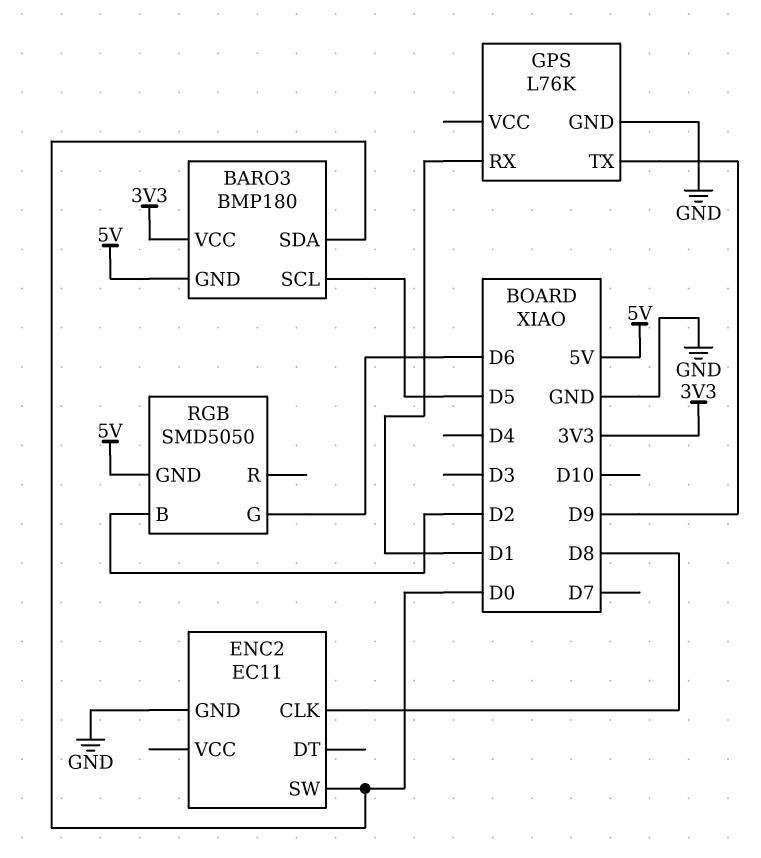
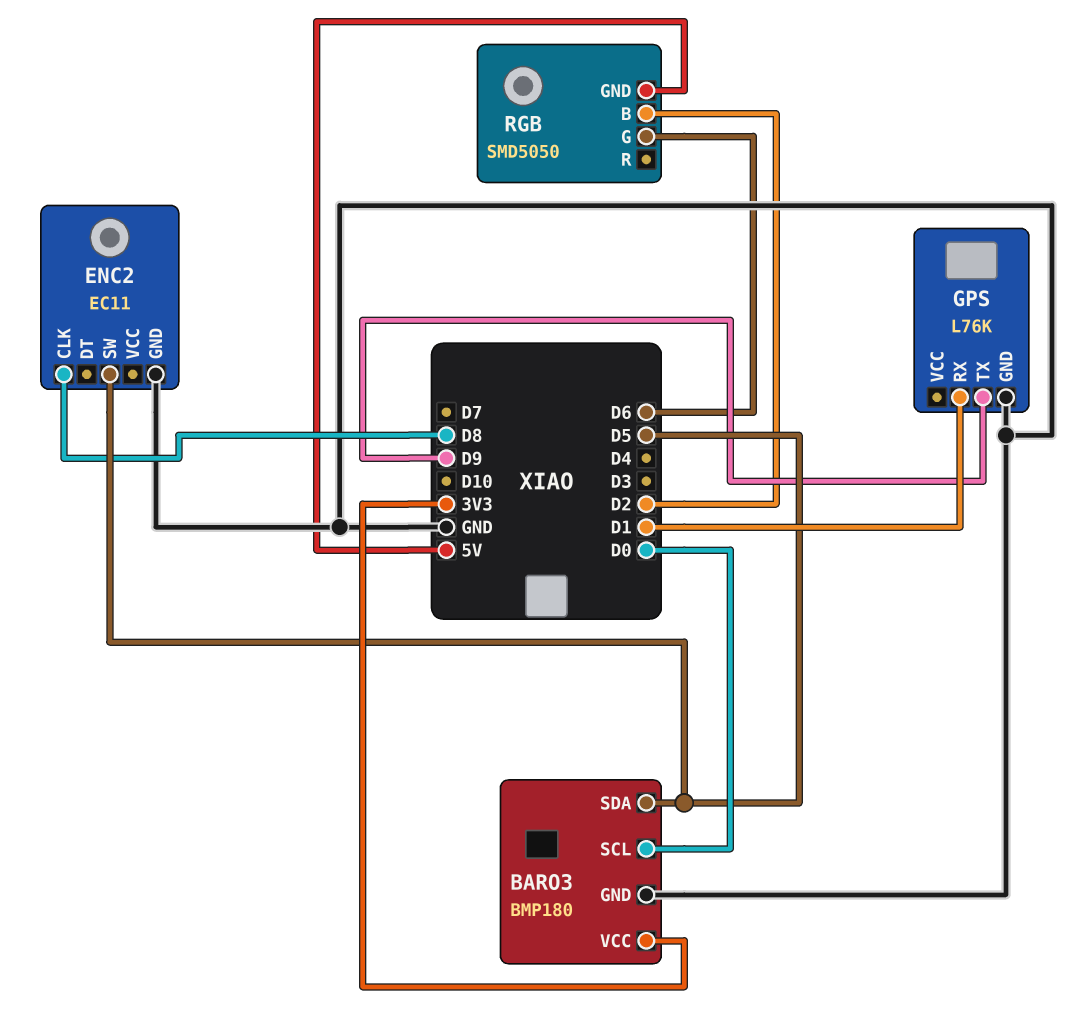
BARO3 pin GND: 5V -> GND
BARO3 pin SCL: D5 -> D0
BARO3 pin SDA: D0 -> D5
ENC2 pin SW: D0 -> D5

